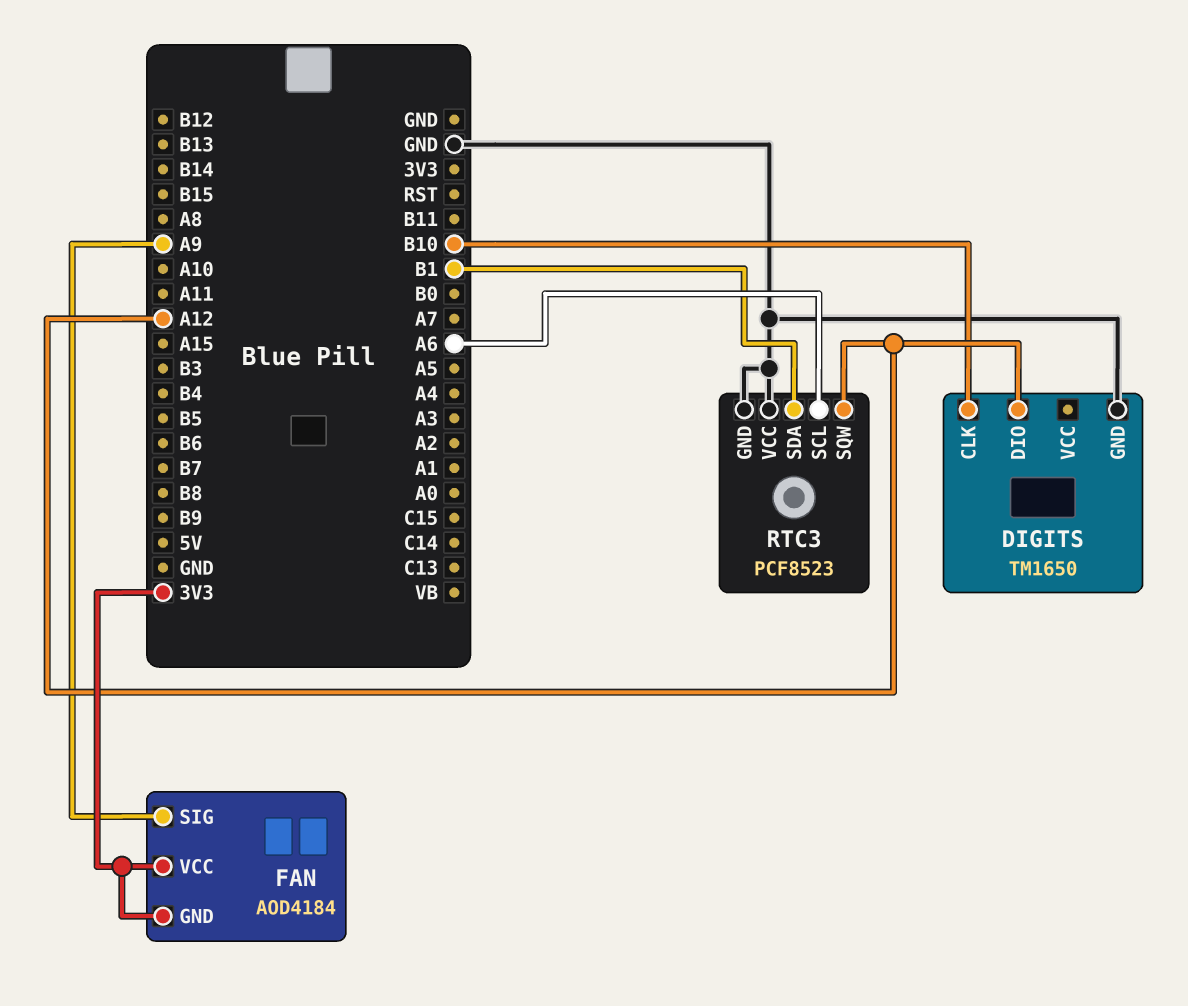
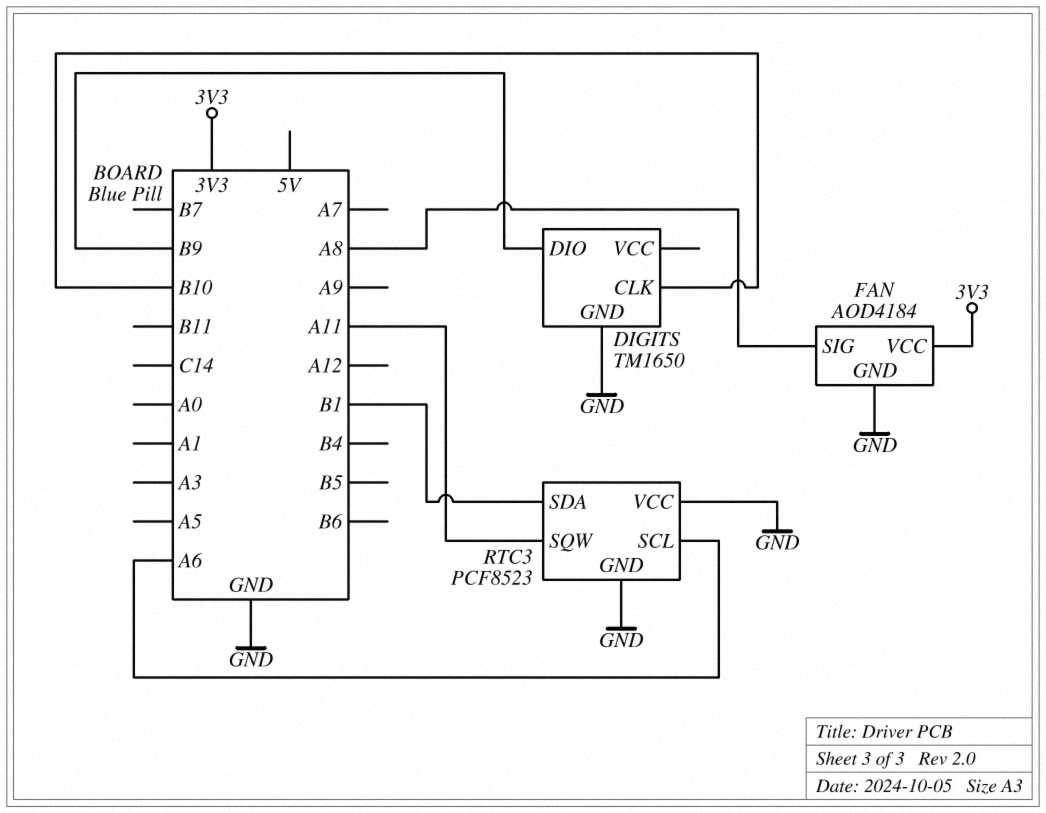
DIGITS pin DIO: A12 -> B9
FAN pin GND: 3V3 -> GND
FAN pin SIG: A9 -> A8
RTC3 pin SQW: A12 -> A11

